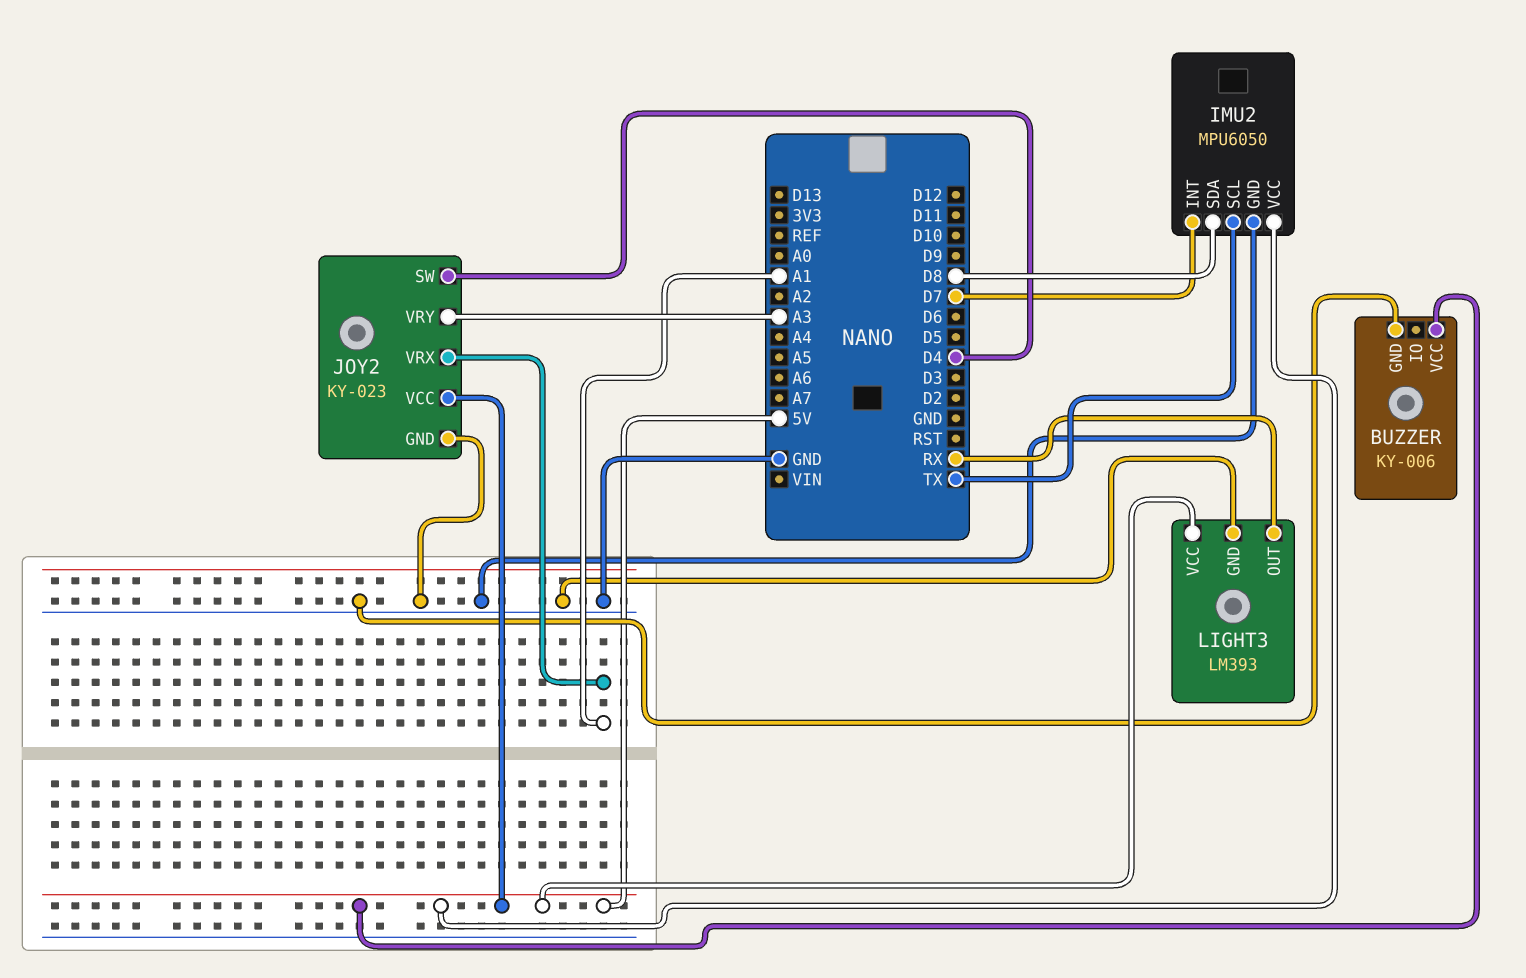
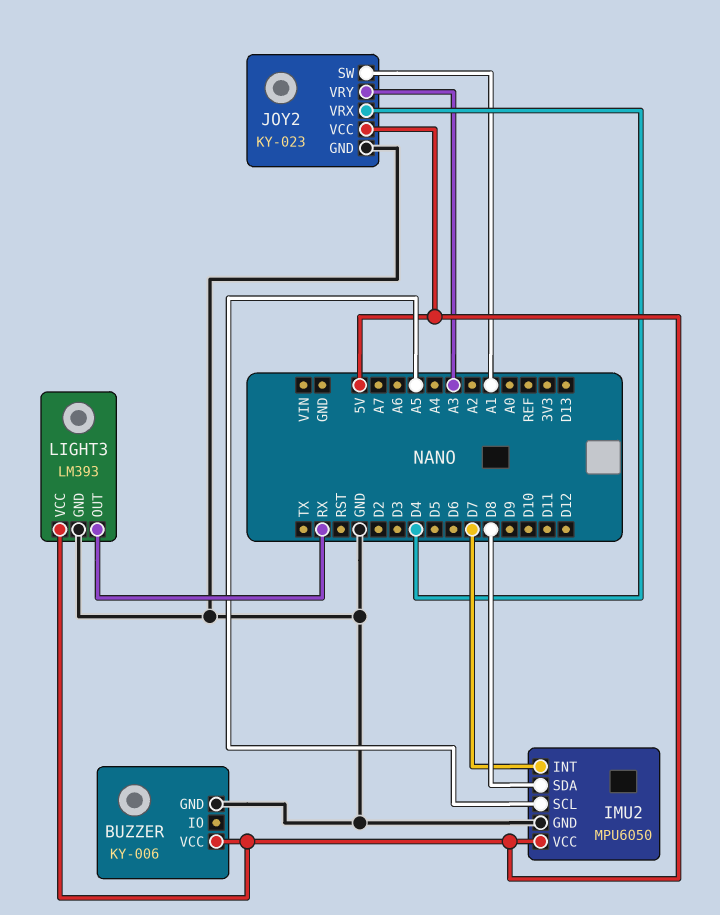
IMU2 pin SCL: TX -> A5
JOY2 pin SW: D4 -> A1
JOY2 pin VRX: A1 -> D4

